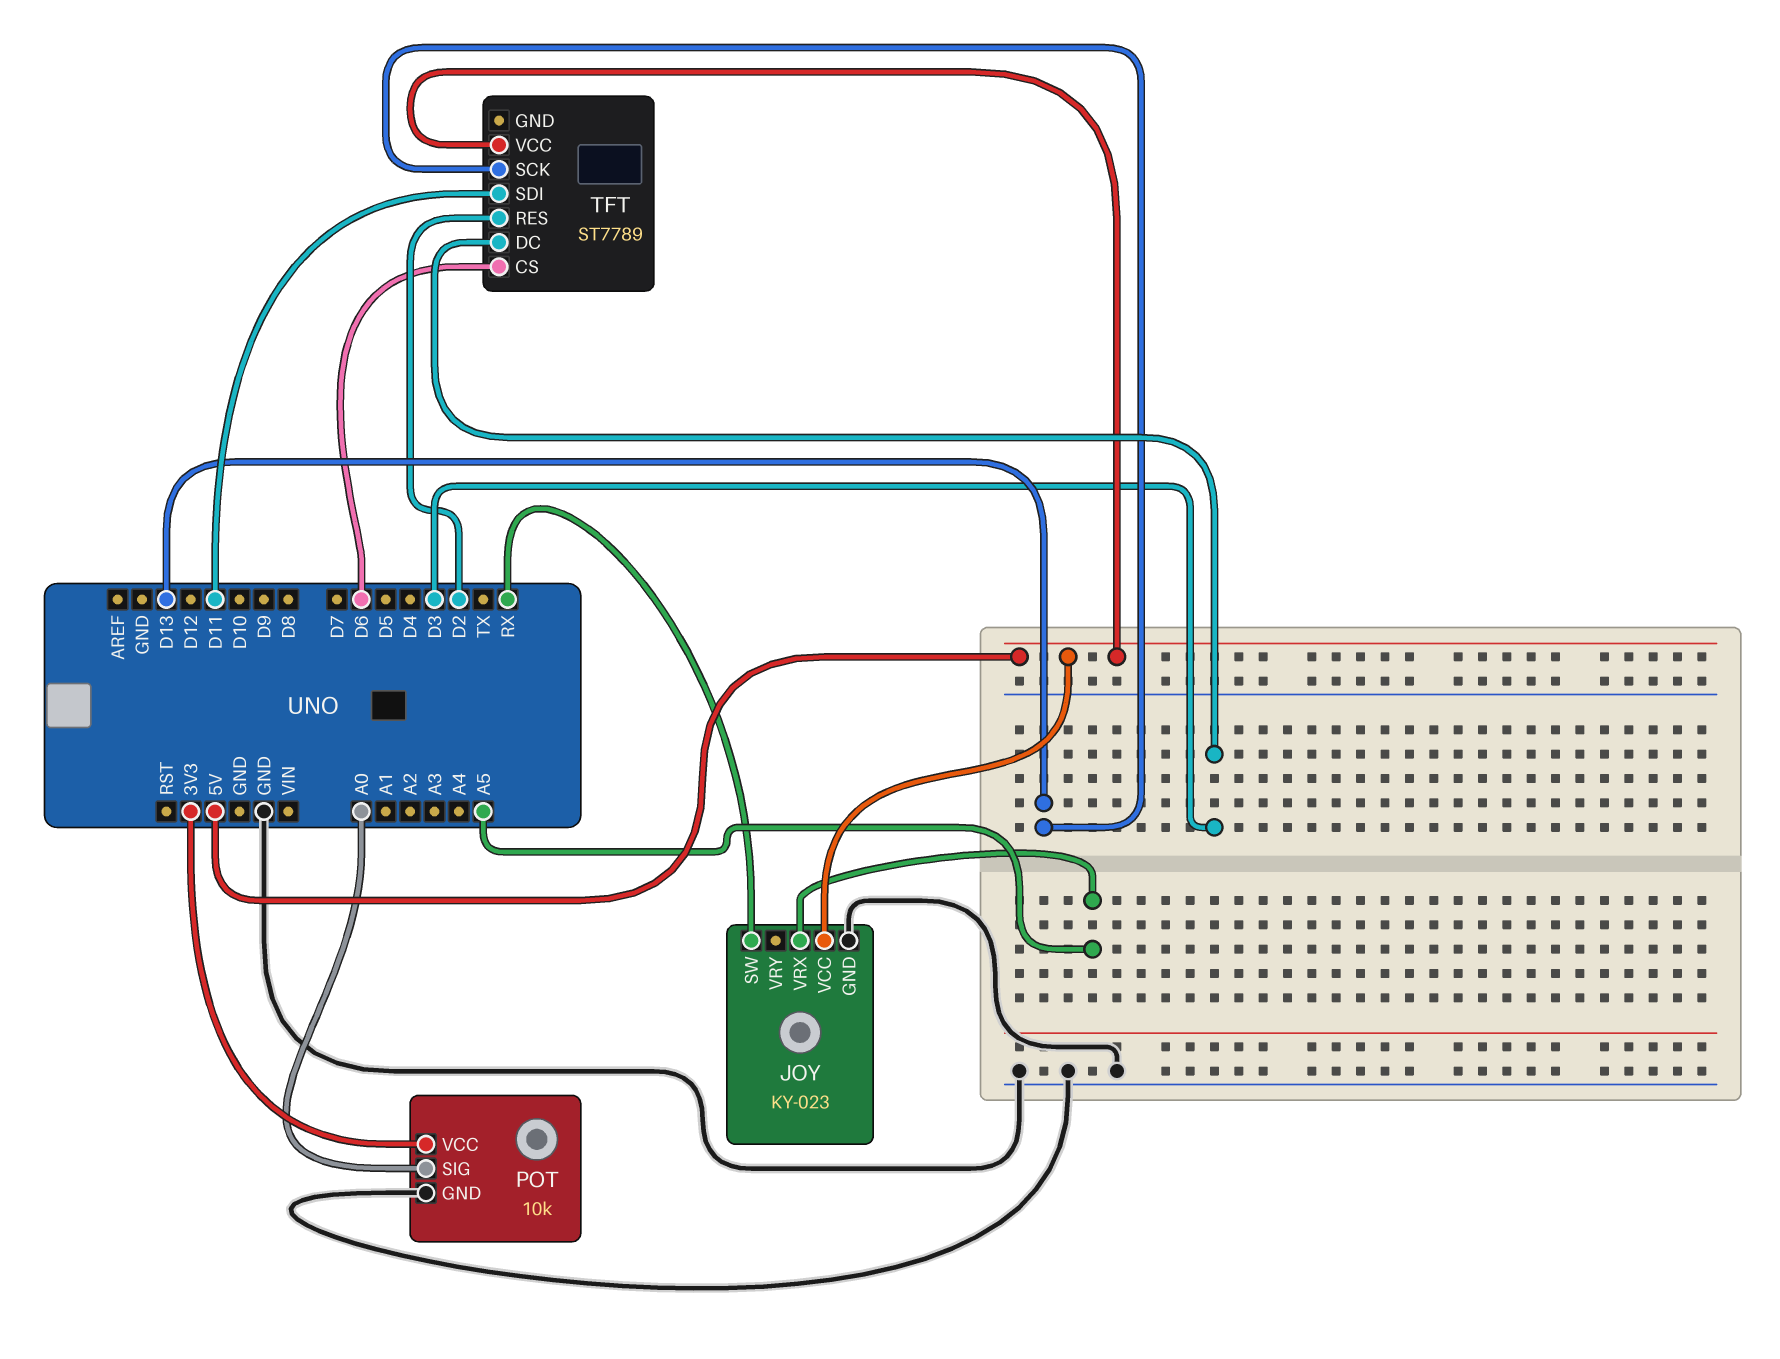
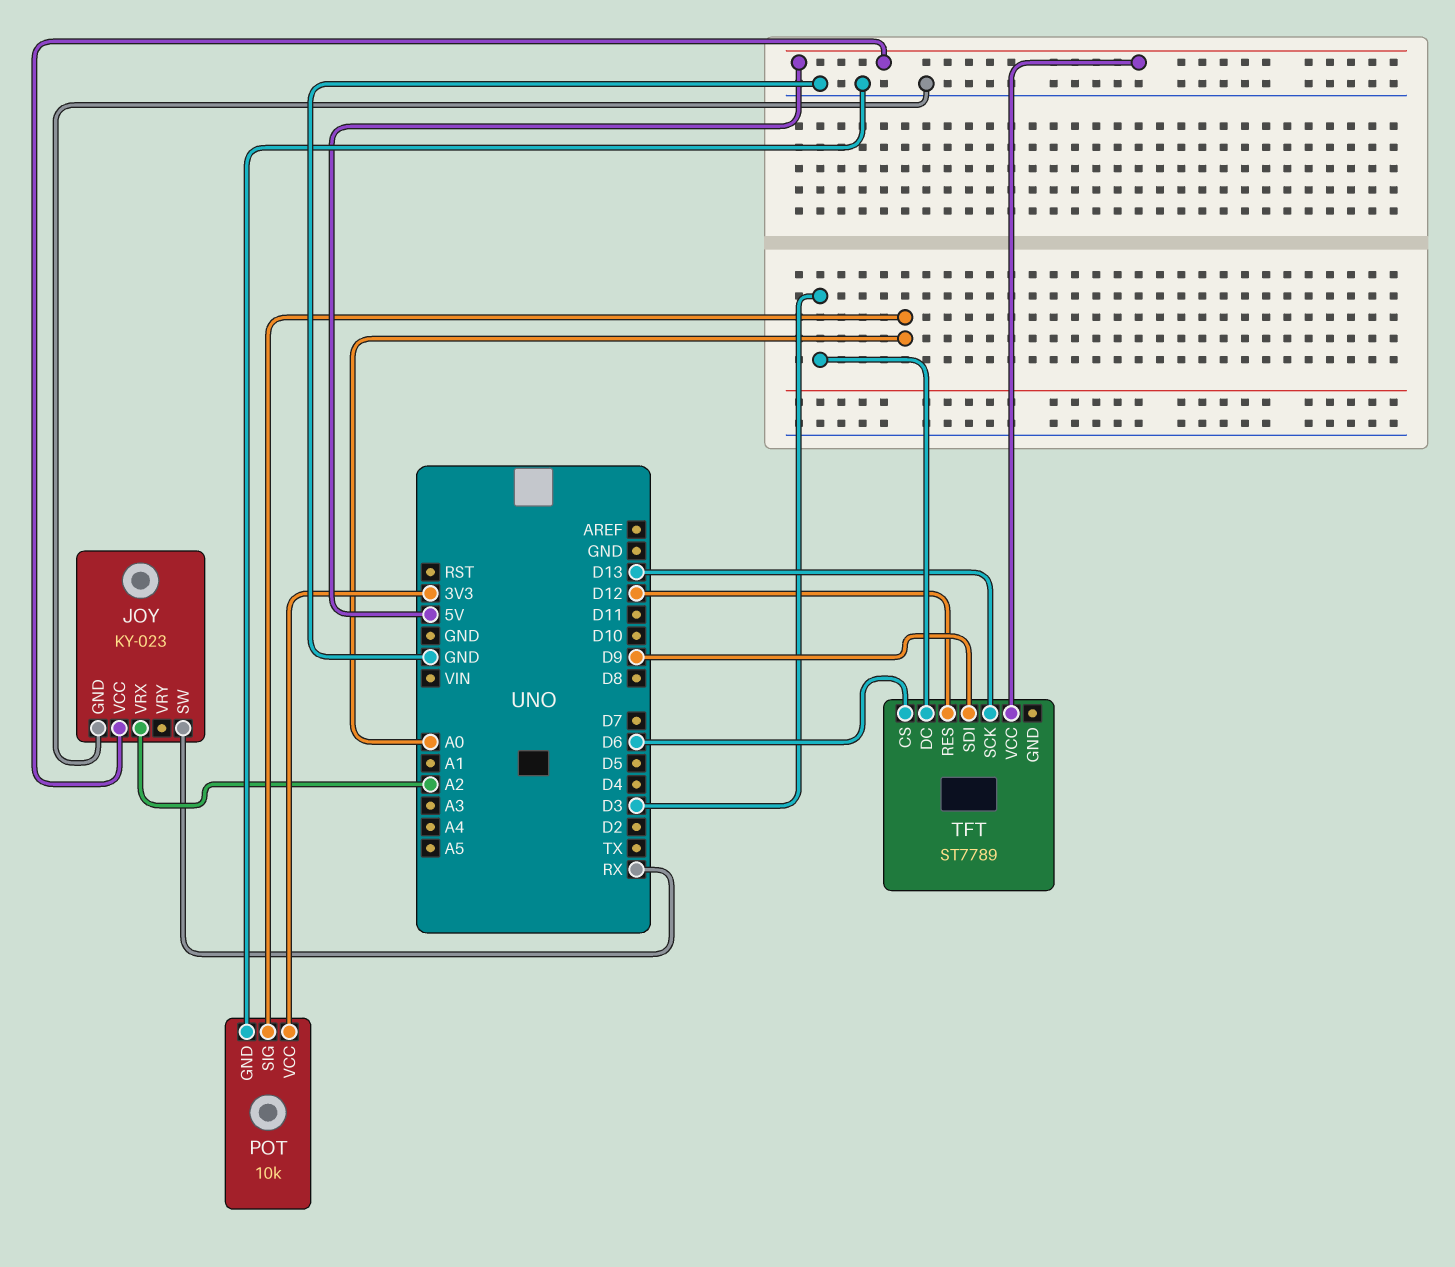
JOY pin VRX: A5 -> A2
TFT pin RES: D2 -> D12
TFT pin SDI: D11 -> D9

